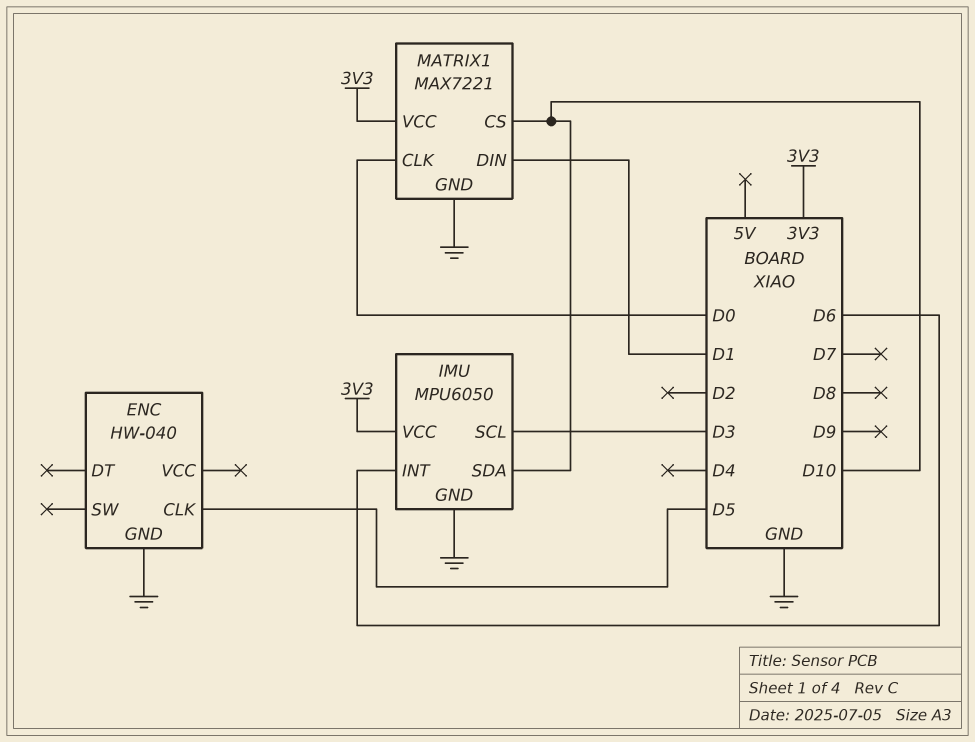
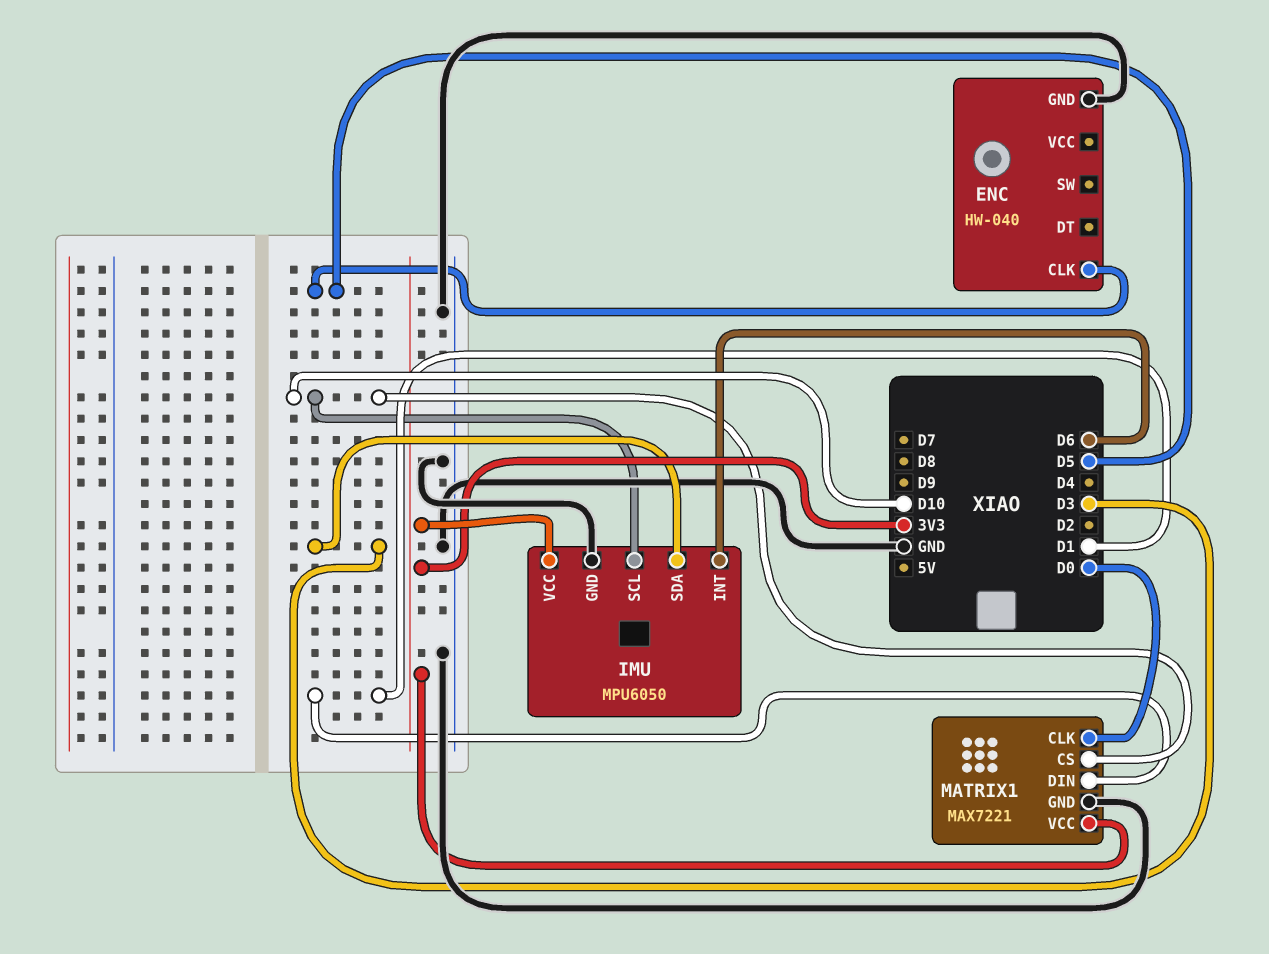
IMU pin SCL: D3 -> D10
IMU pin SDA: D10 -> D3

